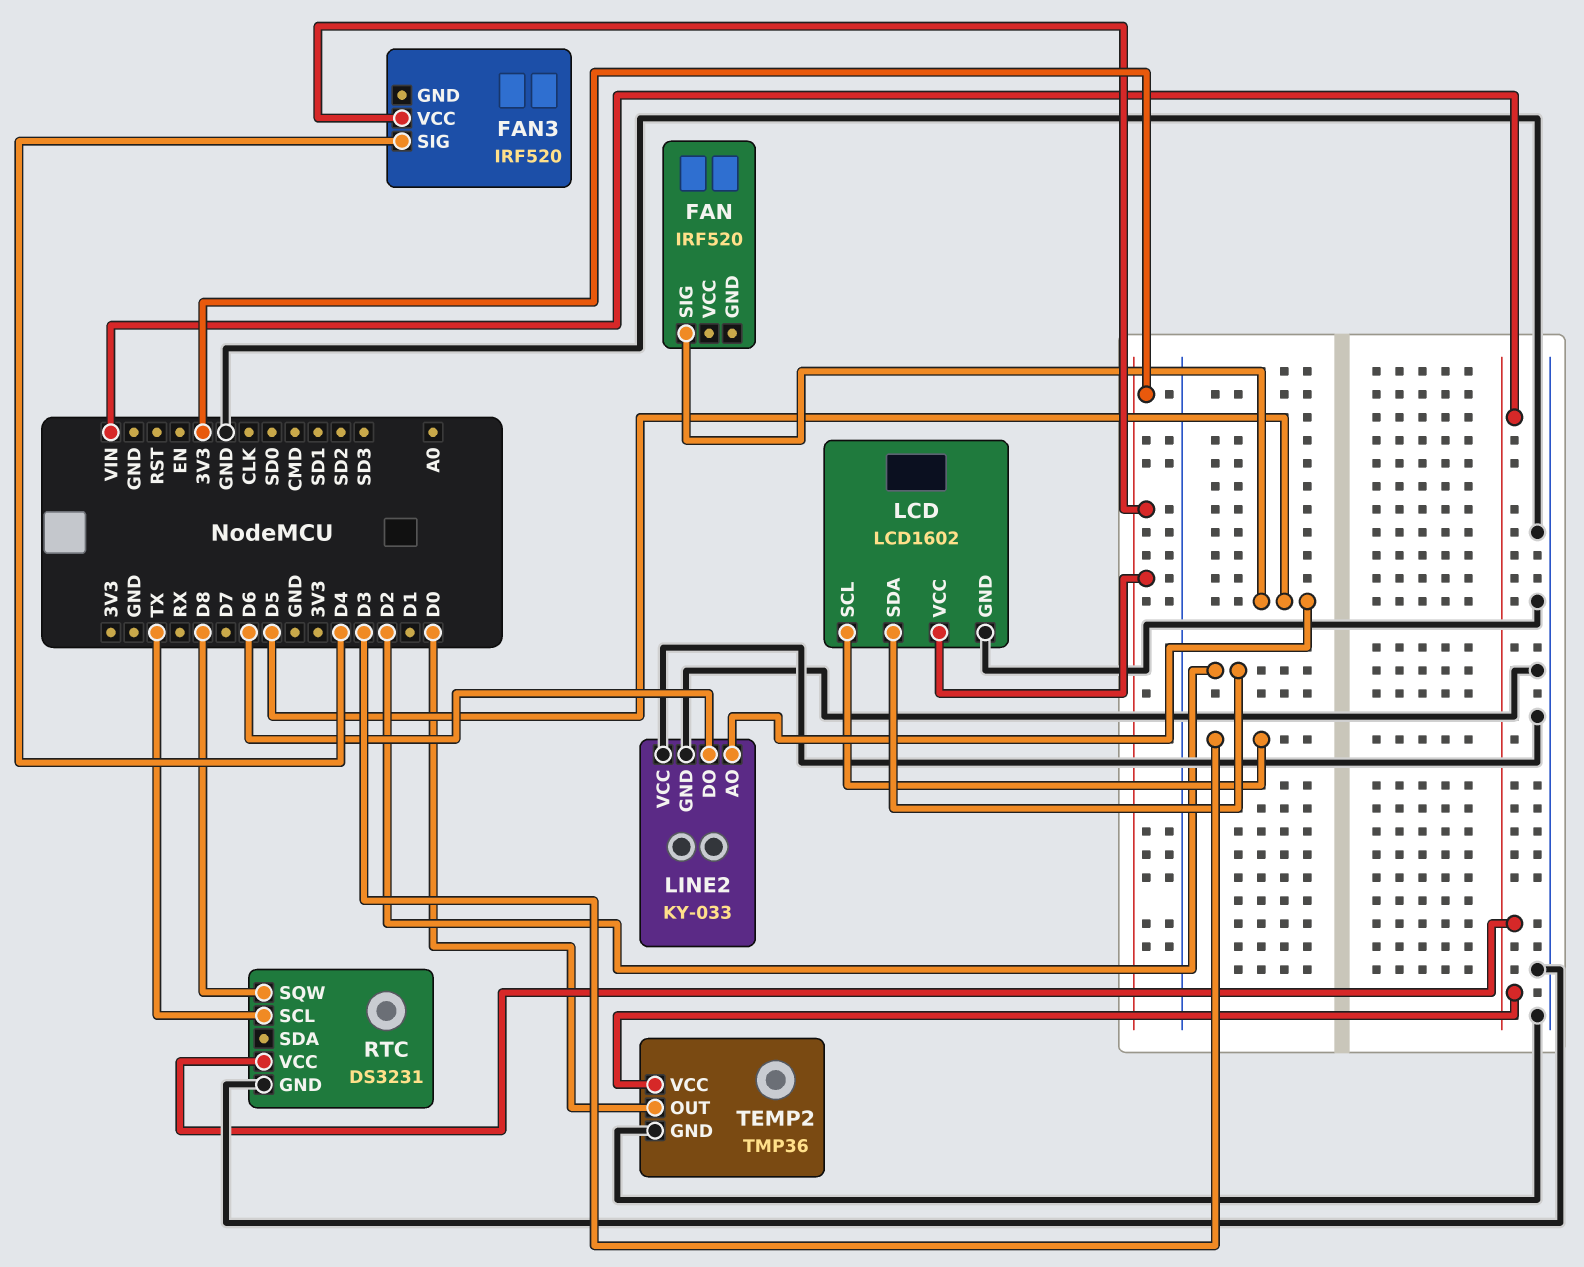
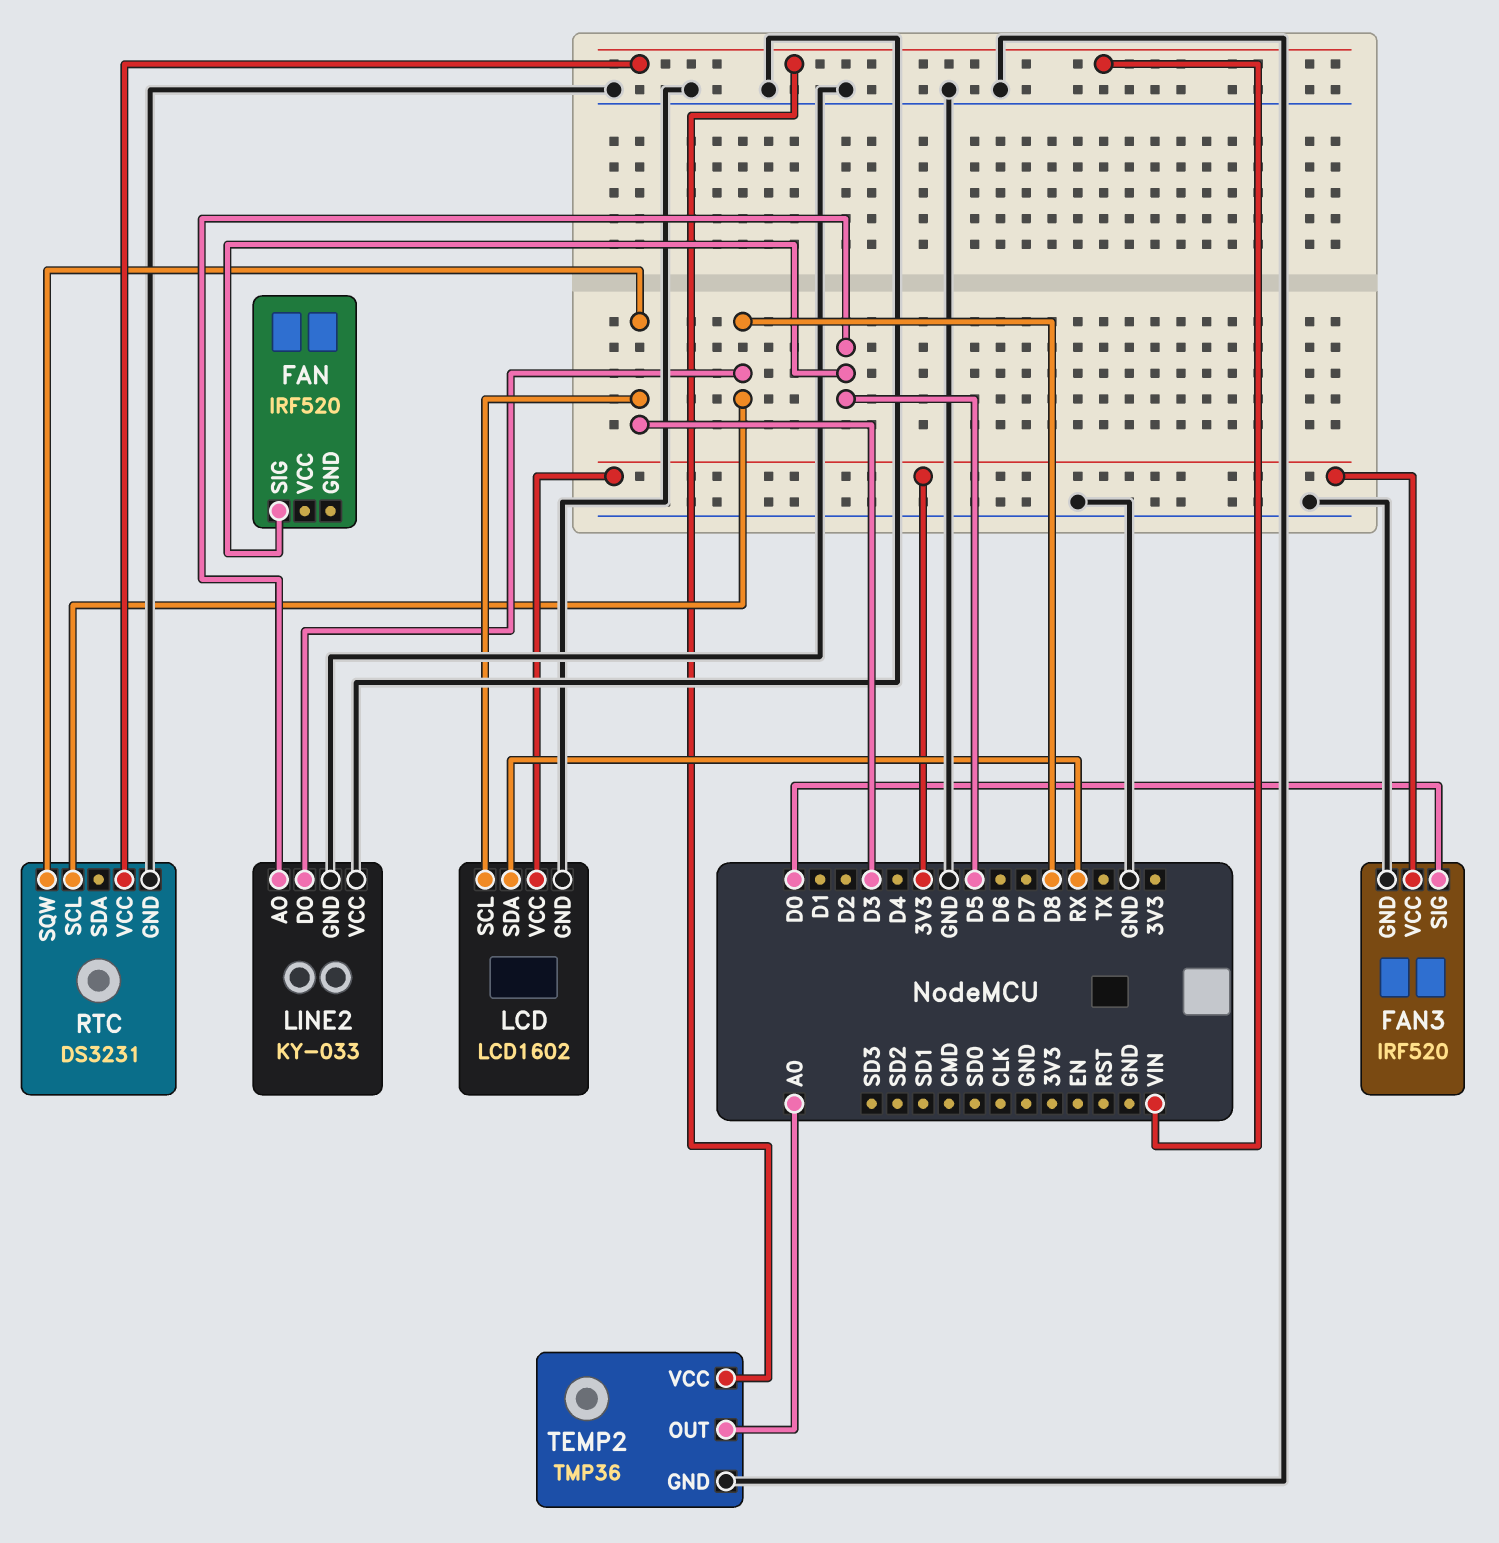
FAN3 pin GND: none -> GND
FAN3 pin SIG: D4 -> D0
LCD pin SDA: D2 -> RX
LINE2 pin DO: D6 -> D8
RTC pin SCL: TX -> D8
RTC pin SQW: D8 -> D3
TEMP2 pin OUT: D0 -> A0

